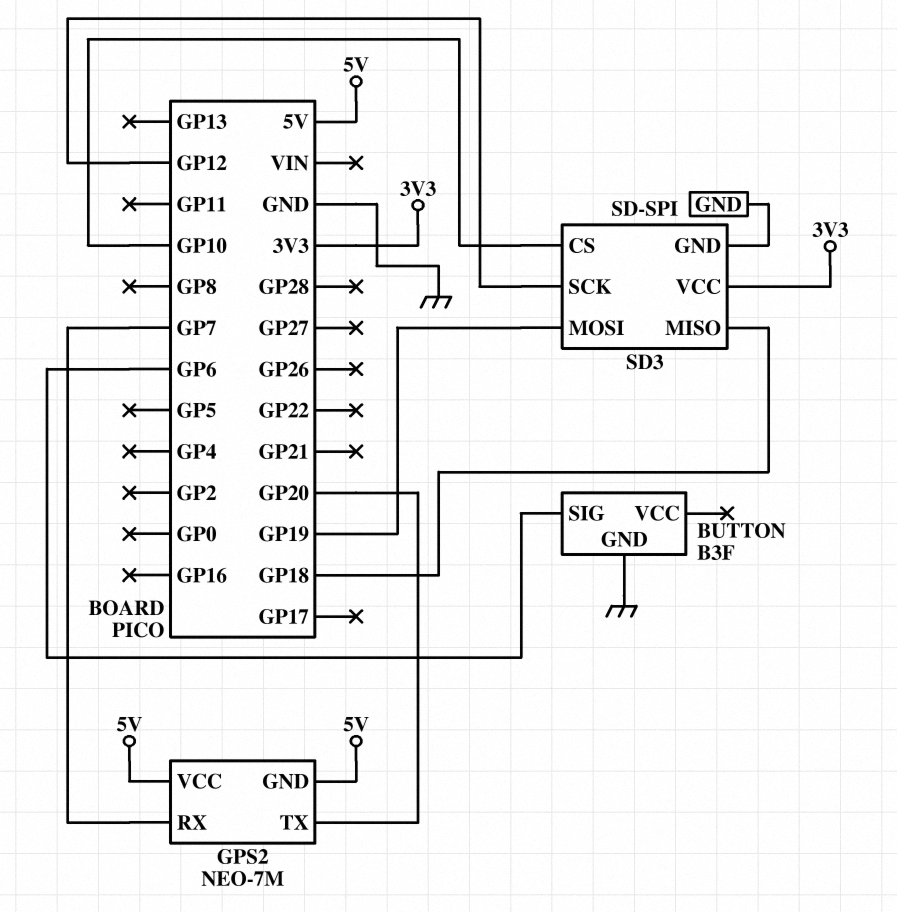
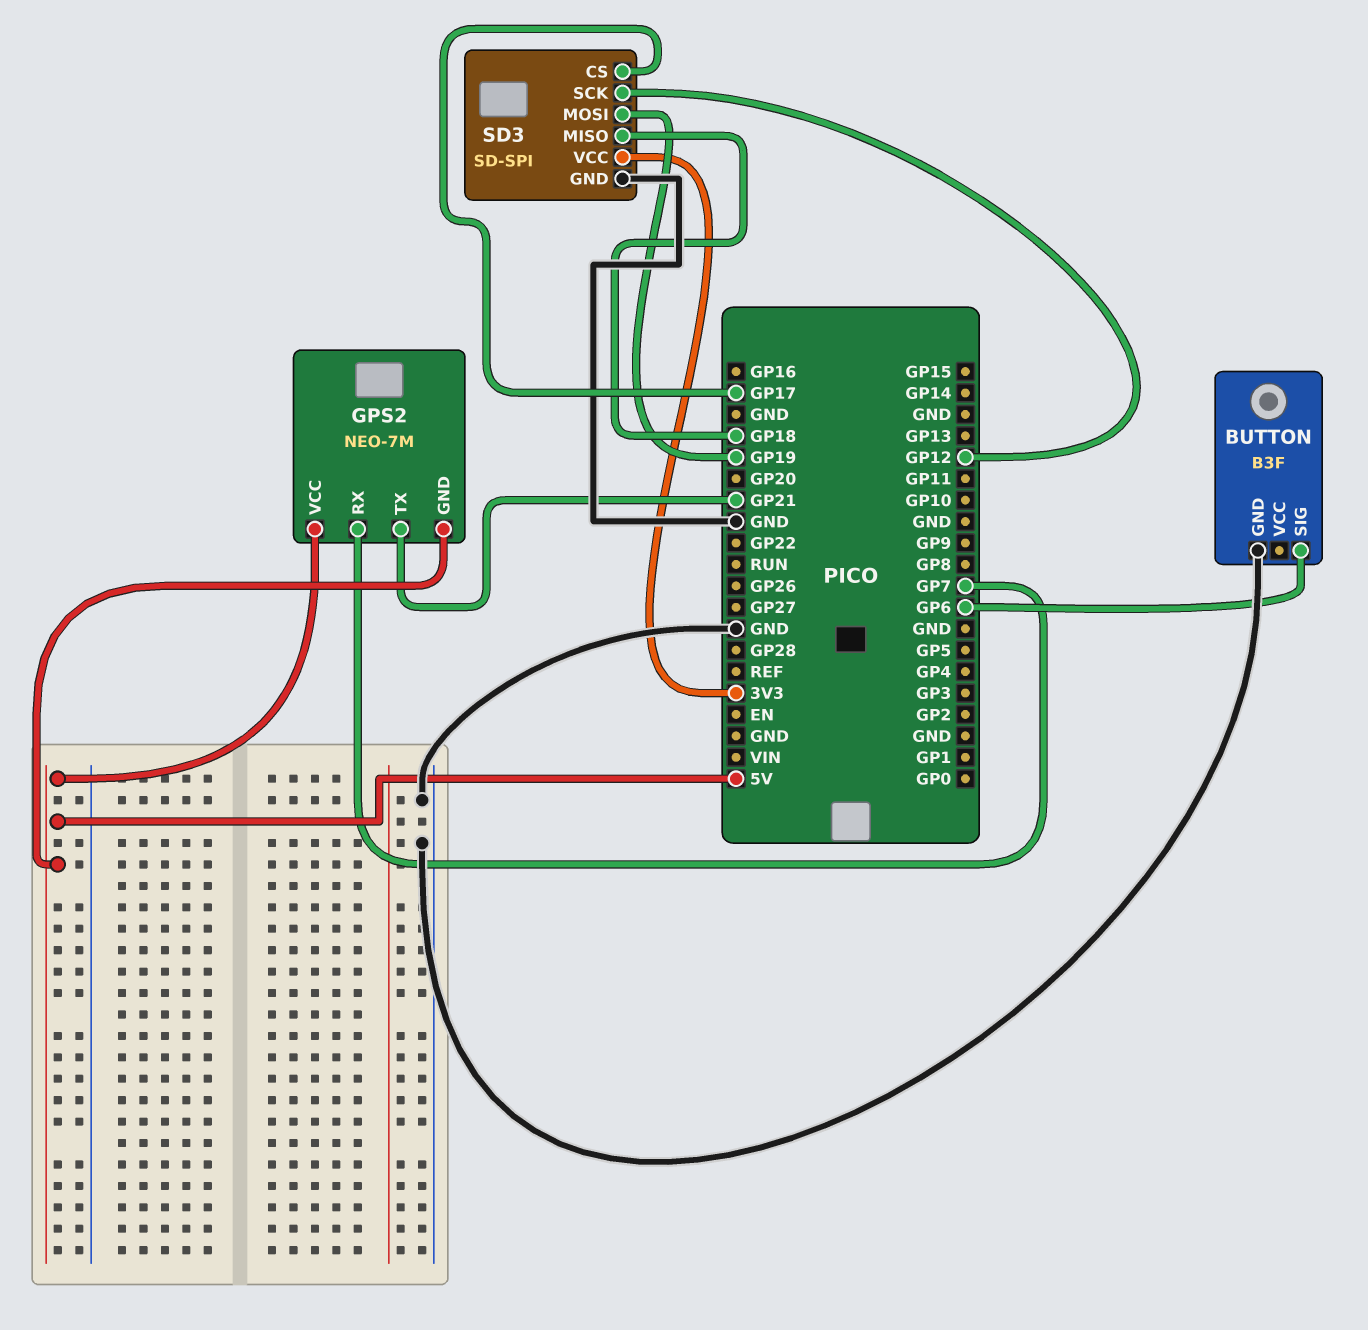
GPS2 pin TX: GP20 -> GP21
SD3 pin CS: GP10 -> GP17

